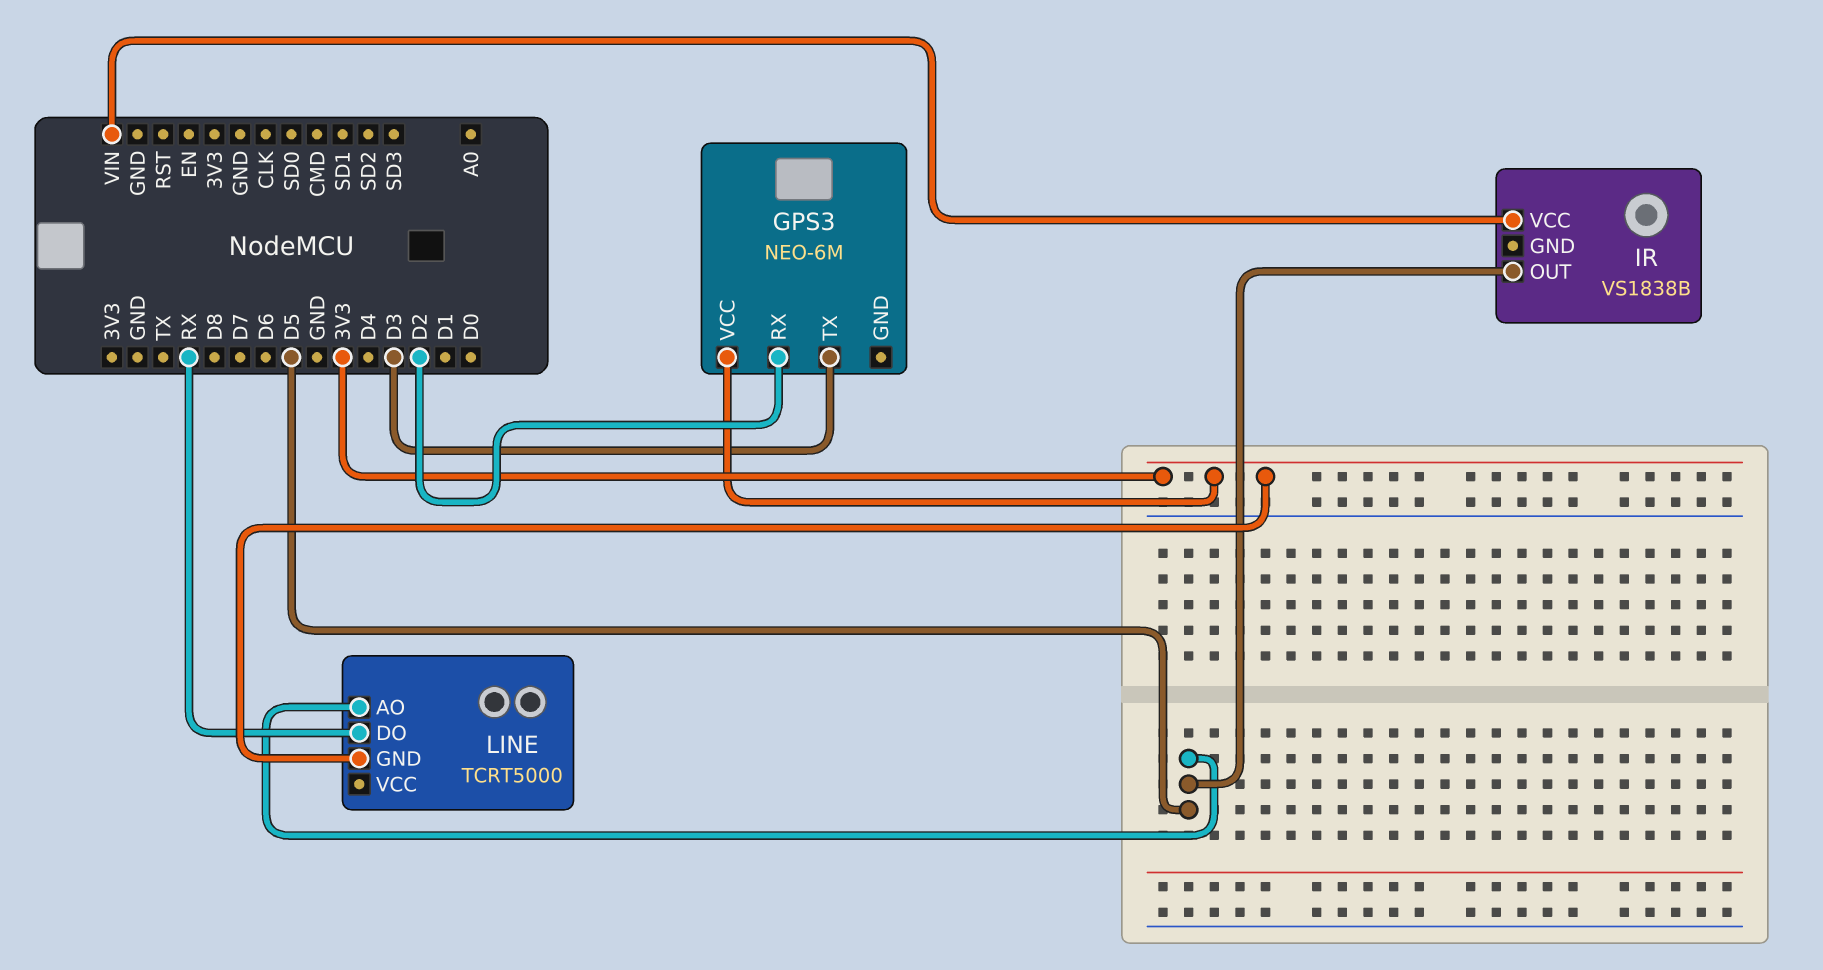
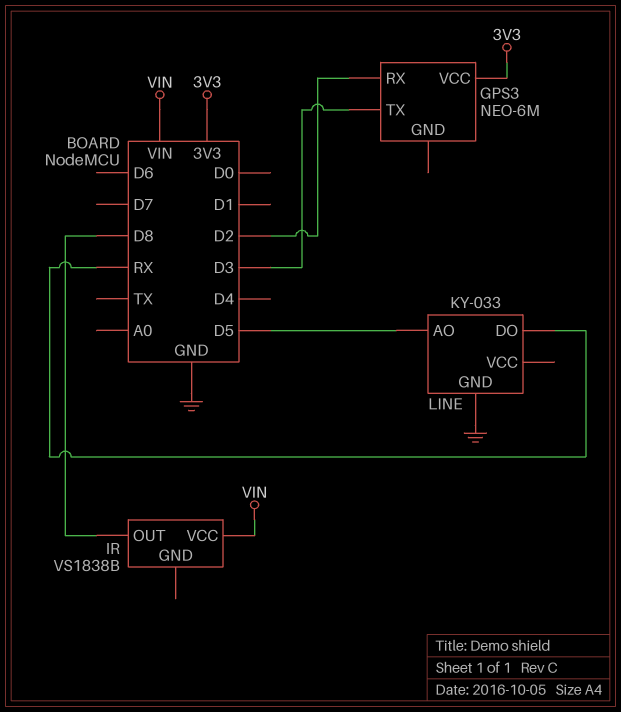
IR pin OUT: D5 -> D8
LINE: TCRT5000 -> KY-033
LINE pin GND: 3V3 -> GND

